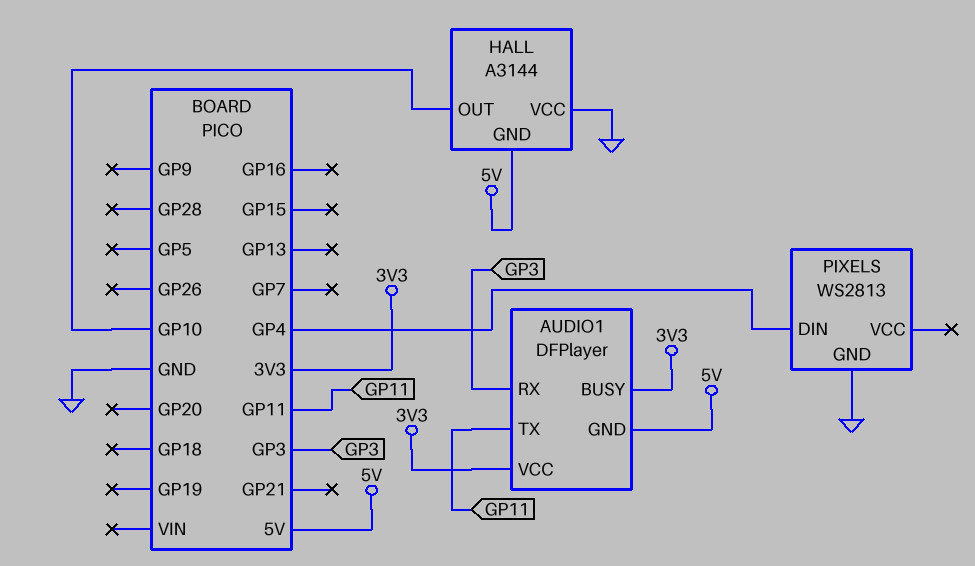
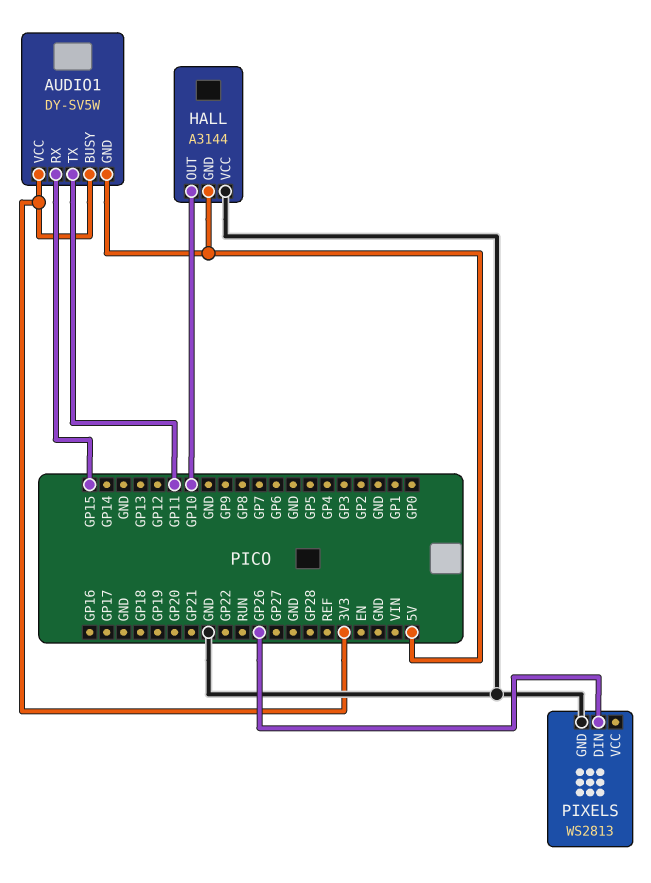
AUDIO1: DFPlayer -> DY-SV5W
AUDIO1 pin RX: GP3 -> GP15
PIXELS pin DIN: GP4 -> GP26

